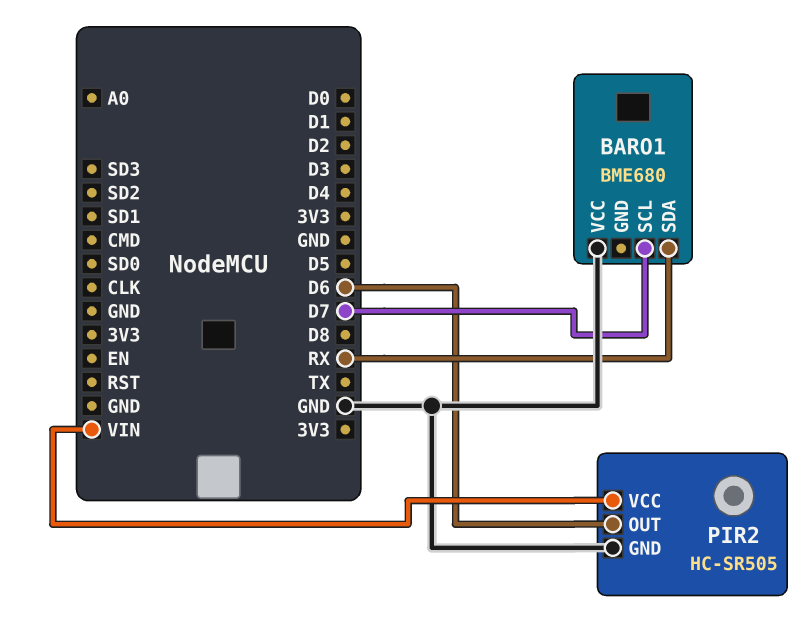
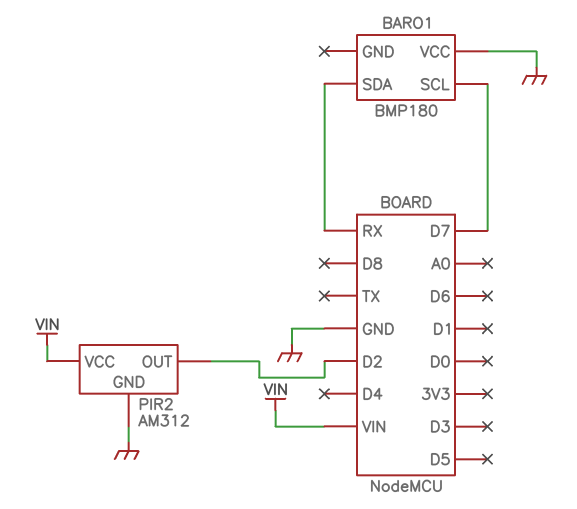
BARO1: BME680 -> BMP180
PIR2: HC-SR505 -> AM312
PIR2 pin OUT: D6 -> D2

